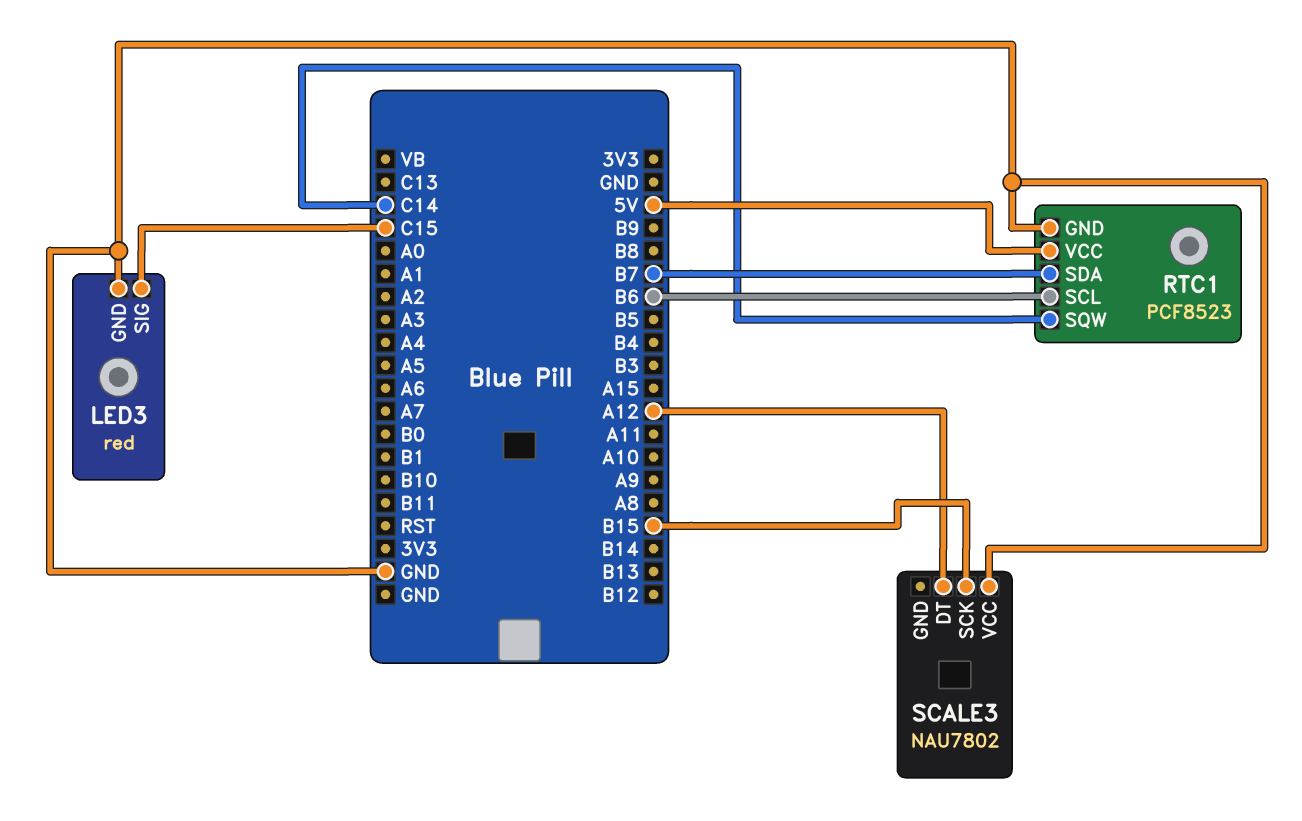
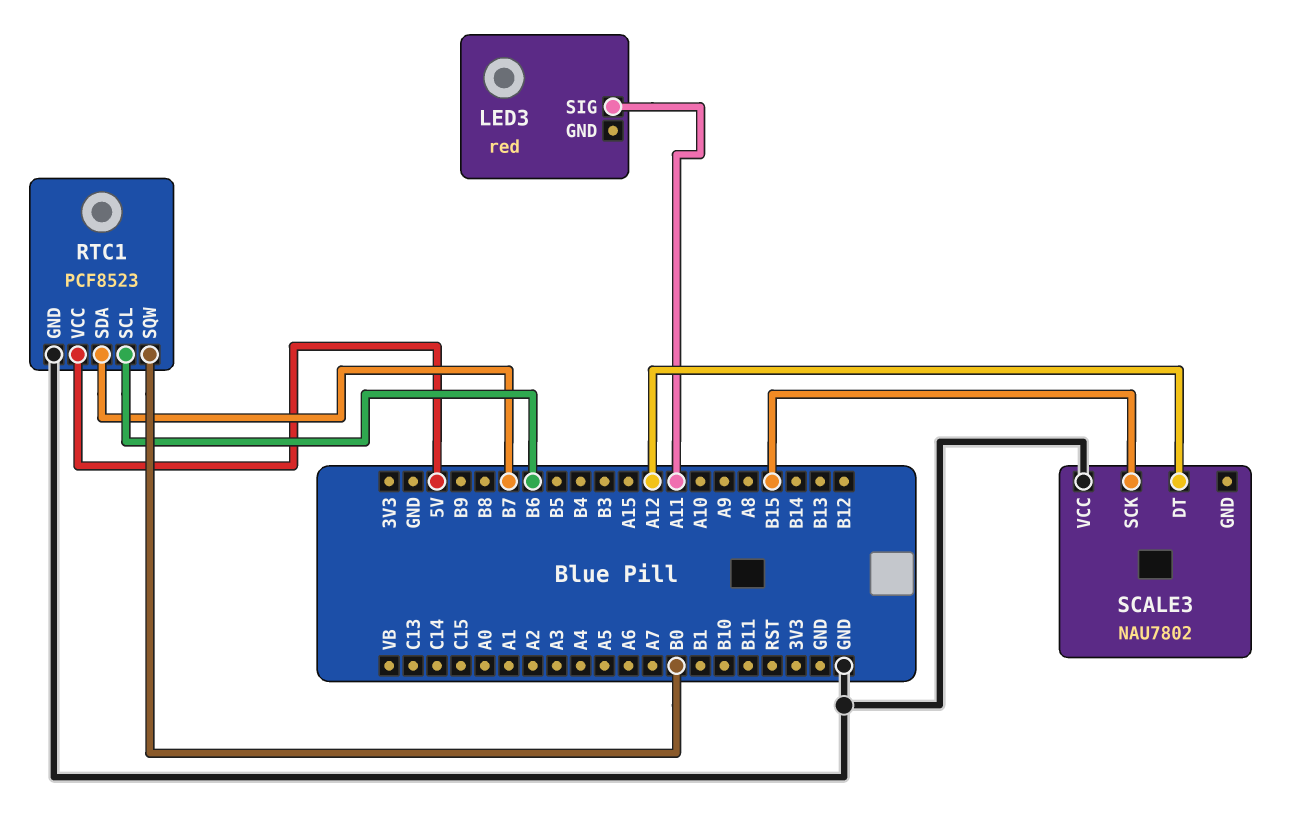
LED3 pin GND: GND -> none
LED3 pin SIG: C15 -> A11
RTC1 pin SQW: C14 -> B0

